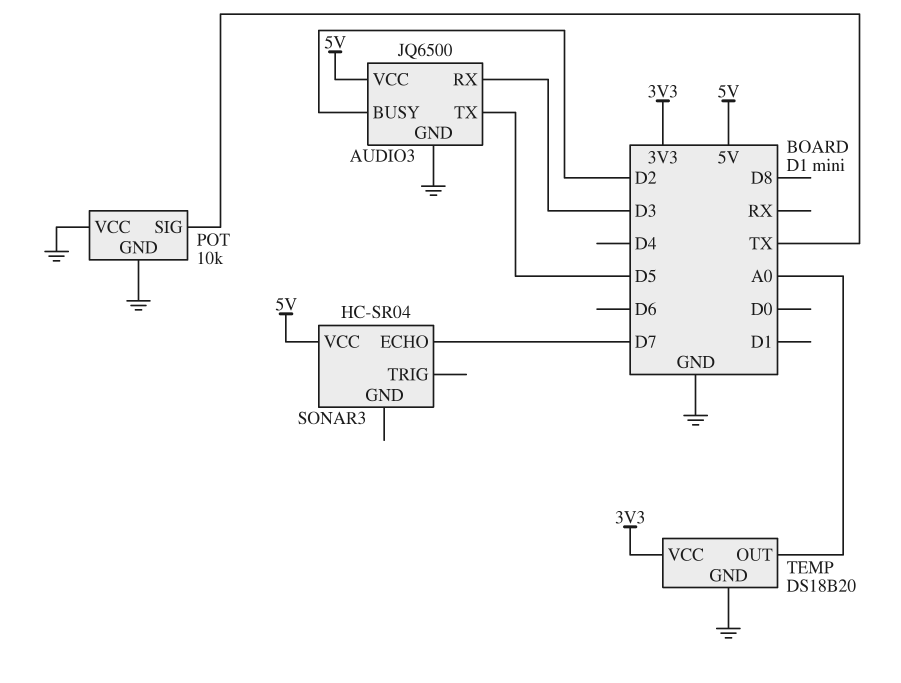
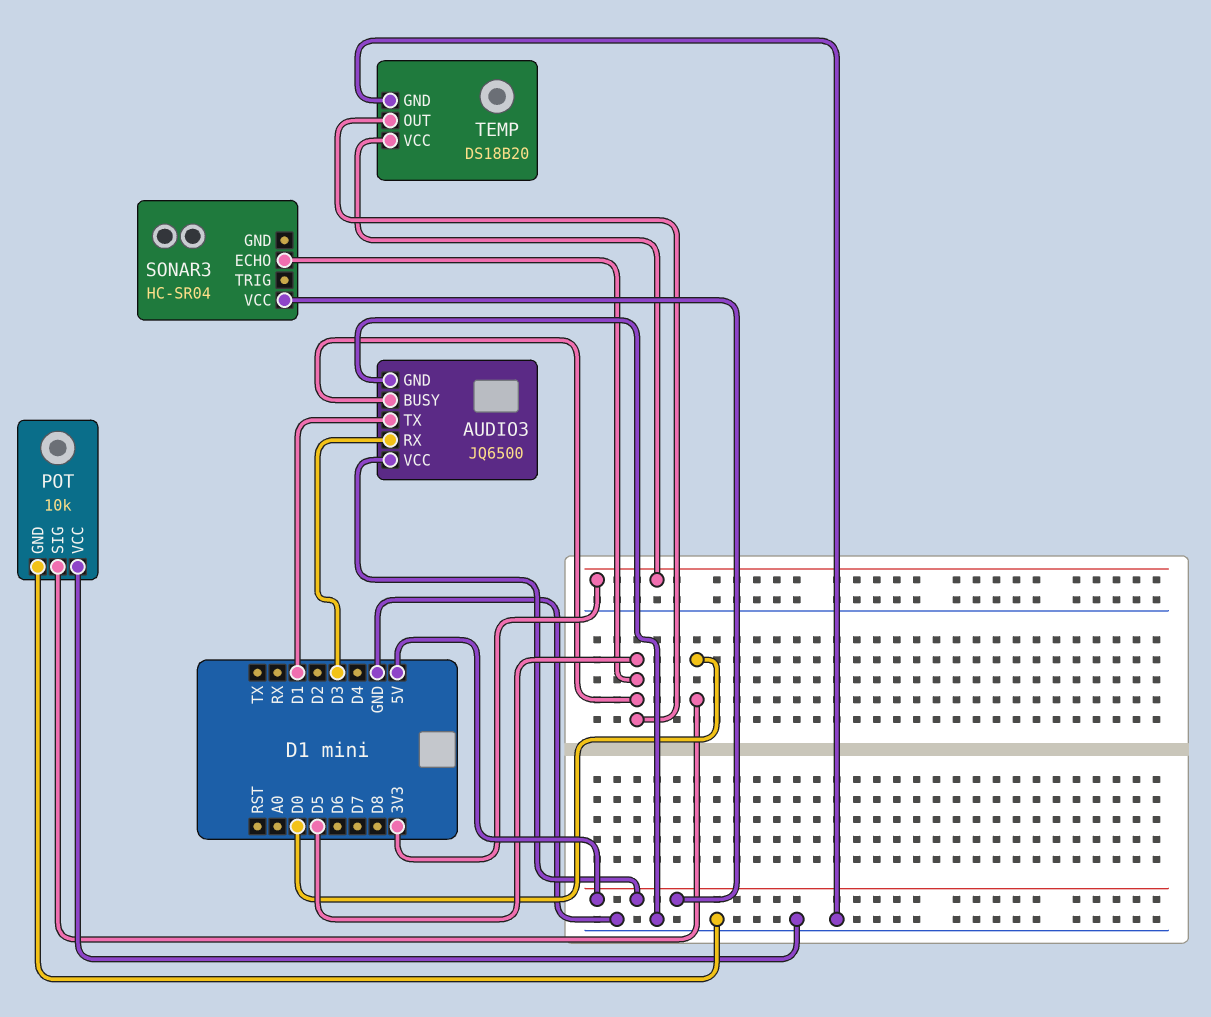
AUDIO3 pin BUSY: D2 -> D5
AUDIO3 pin TX: D5 -> D1
POT pin SIG: TX -> D0
SONAR3 pin ECHO: D7 -> D5
TEMP pin OUT: A0 -> D5

